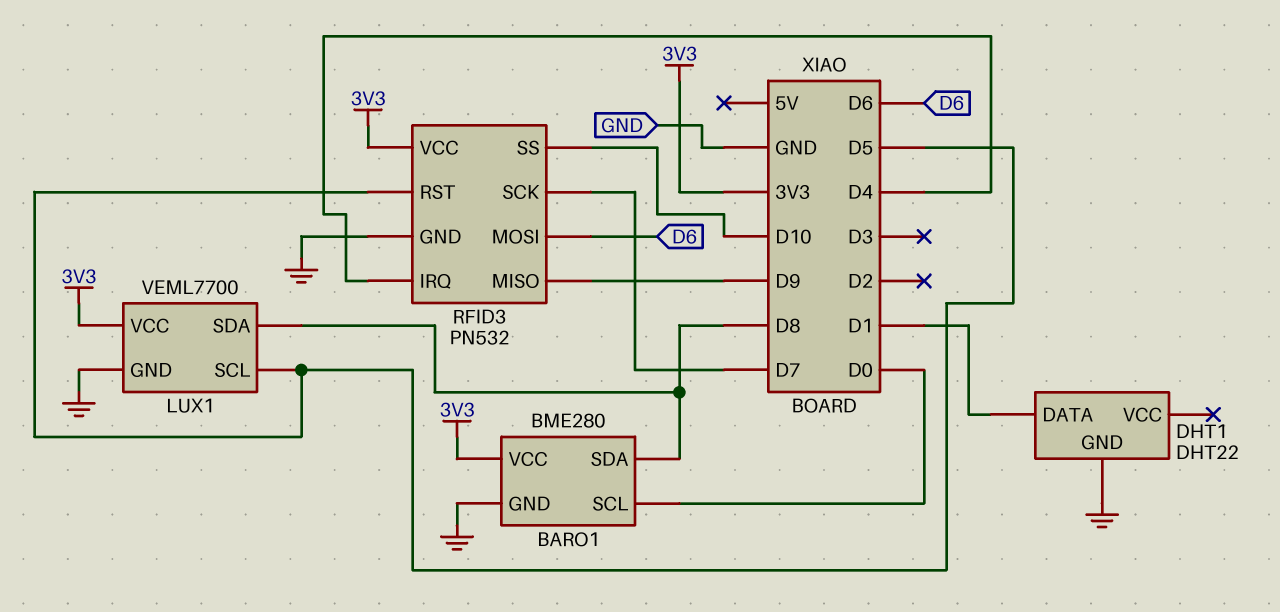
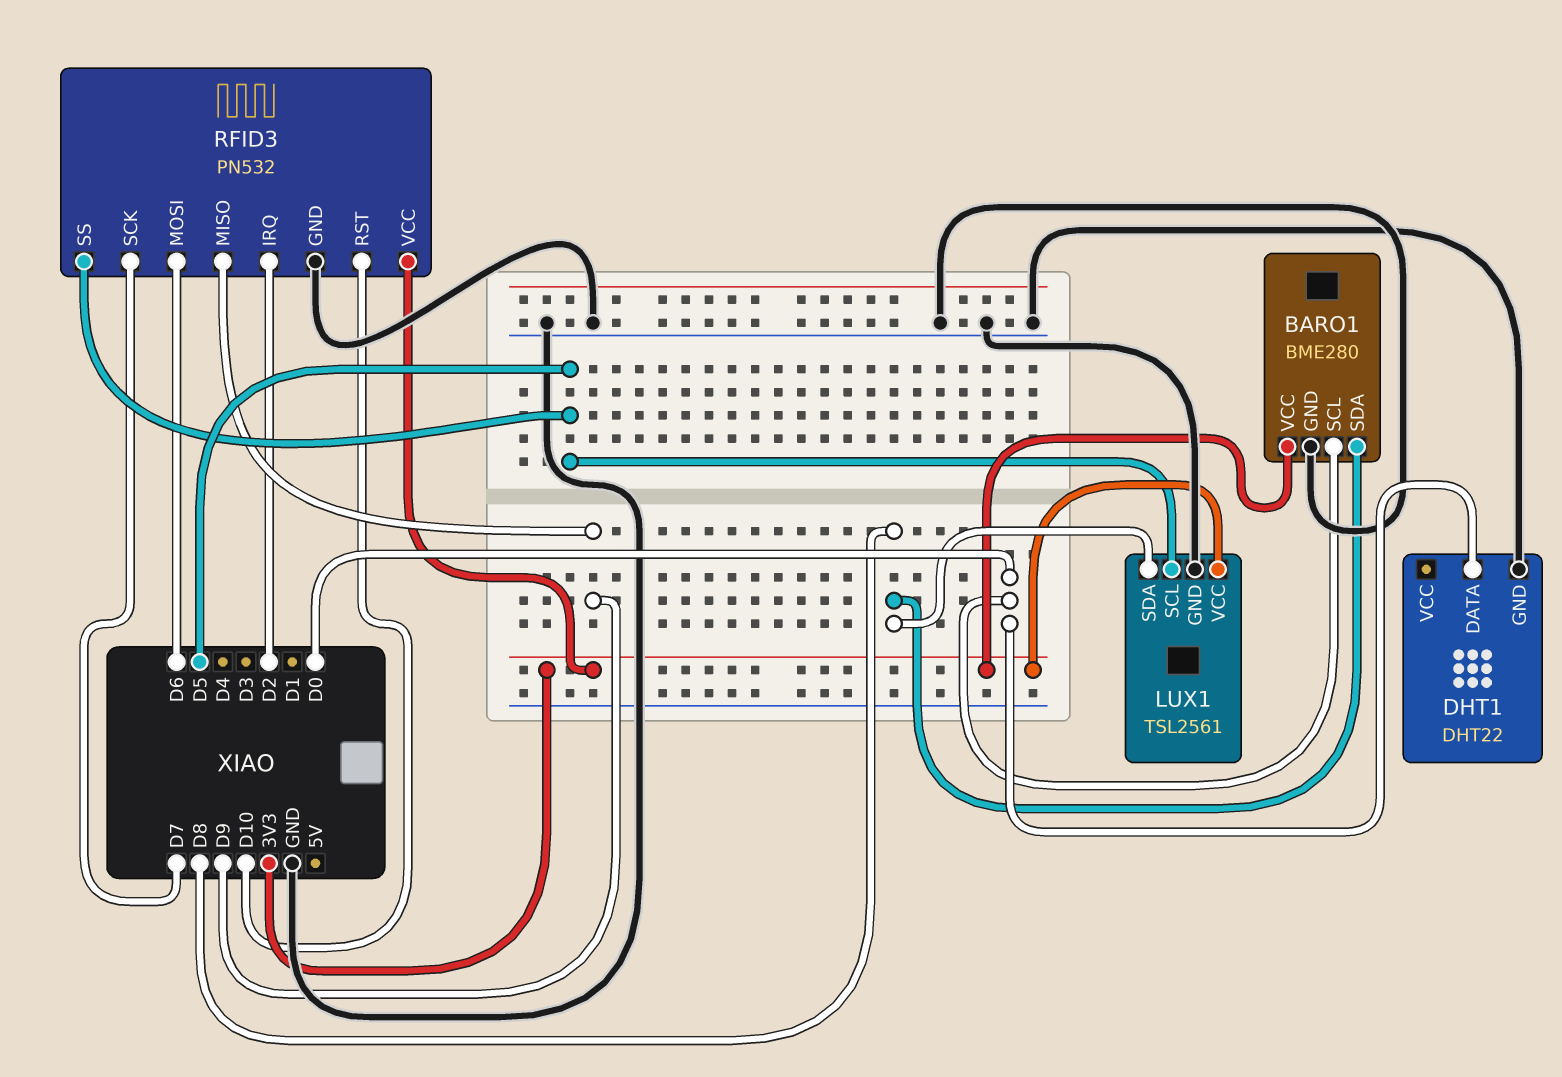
DHT1 pin DATA: D1 -> D0
LUX1: VEML7700 -> TSL2561
RFID3 pin IRQ: D4 -> D2
RFID3 pin RST: D5 -> D10
RFID3 pin SS: D10 -> D5

